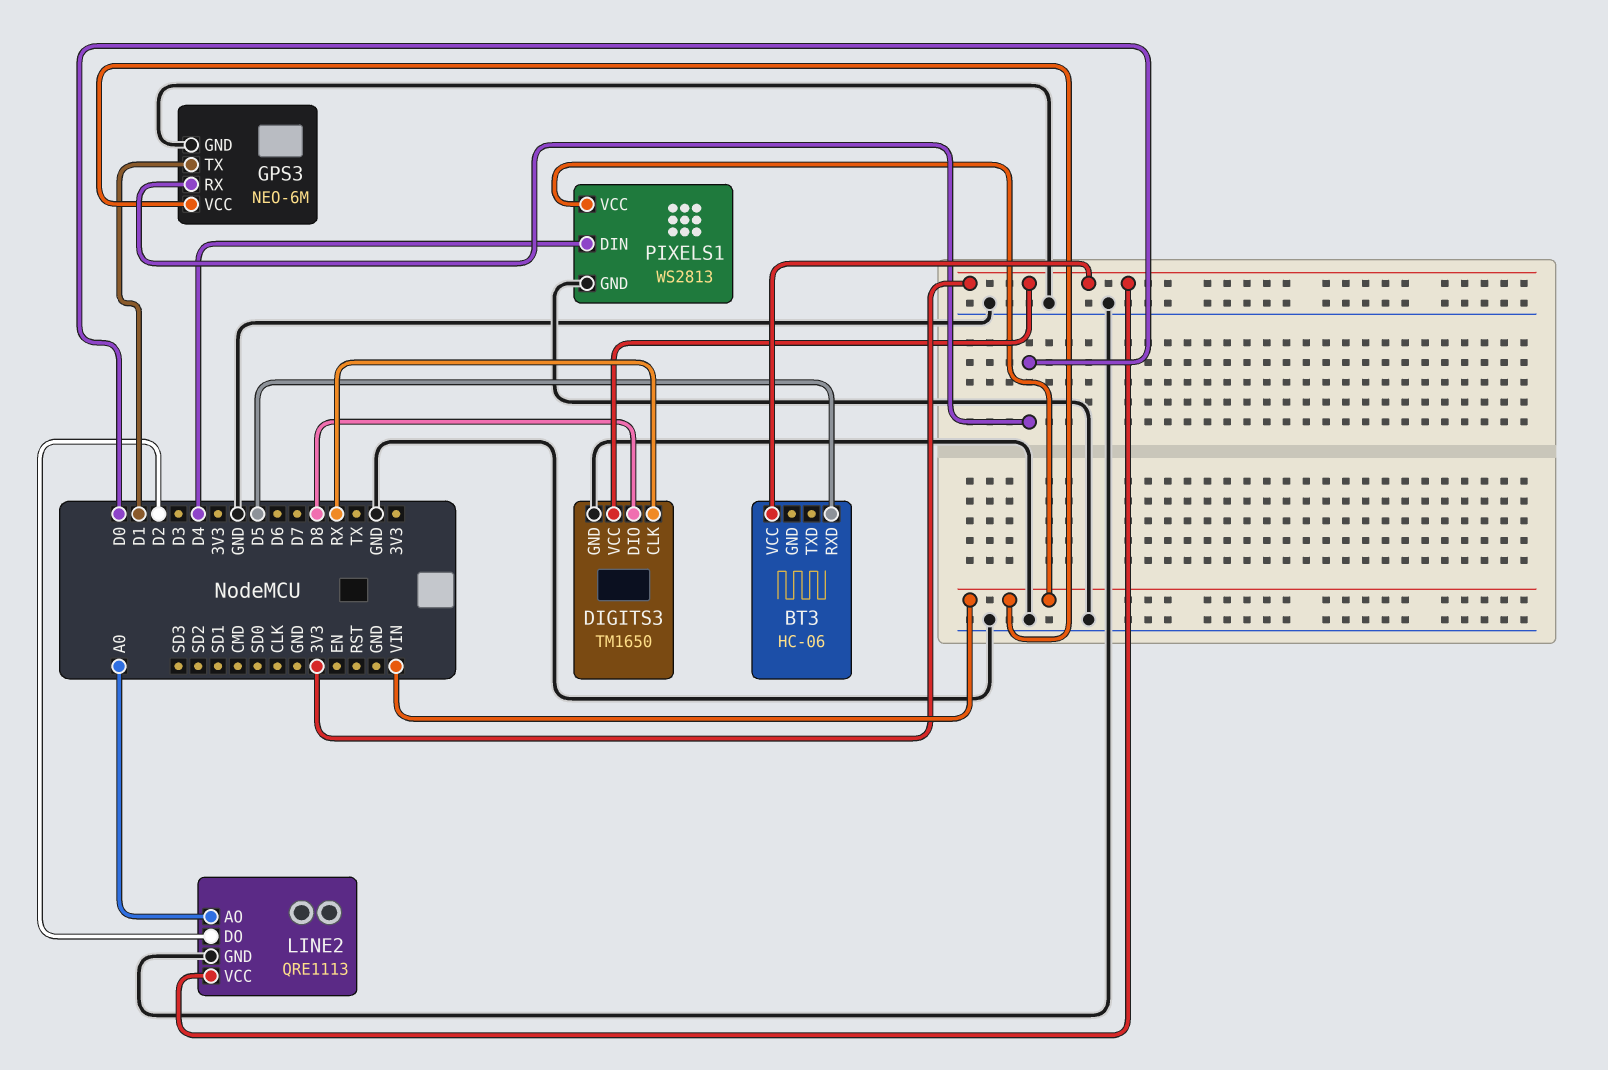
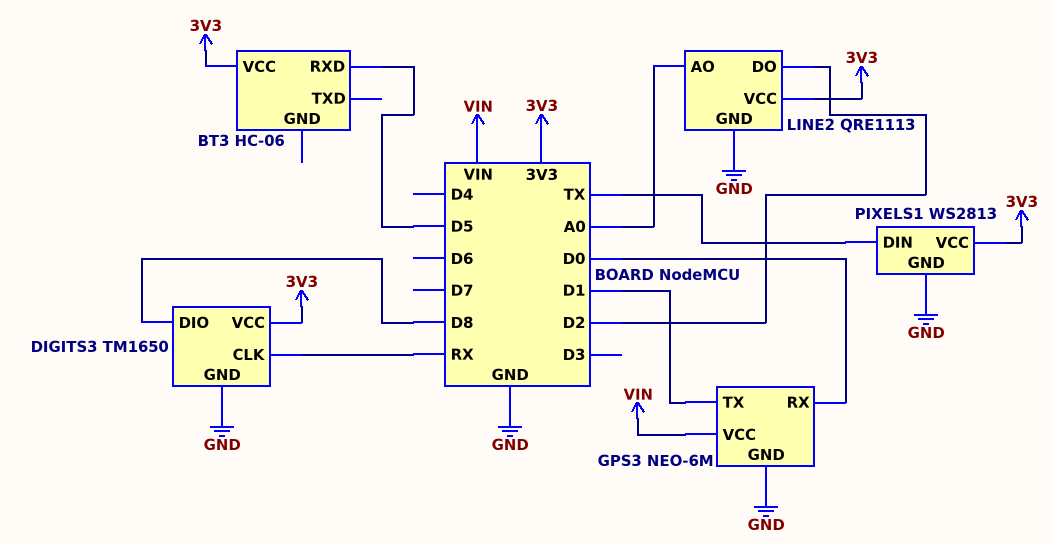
PIXELS1 pin DIN: D4 -> TX
PIXELS1 pin VCC: VIN -> 3V3

